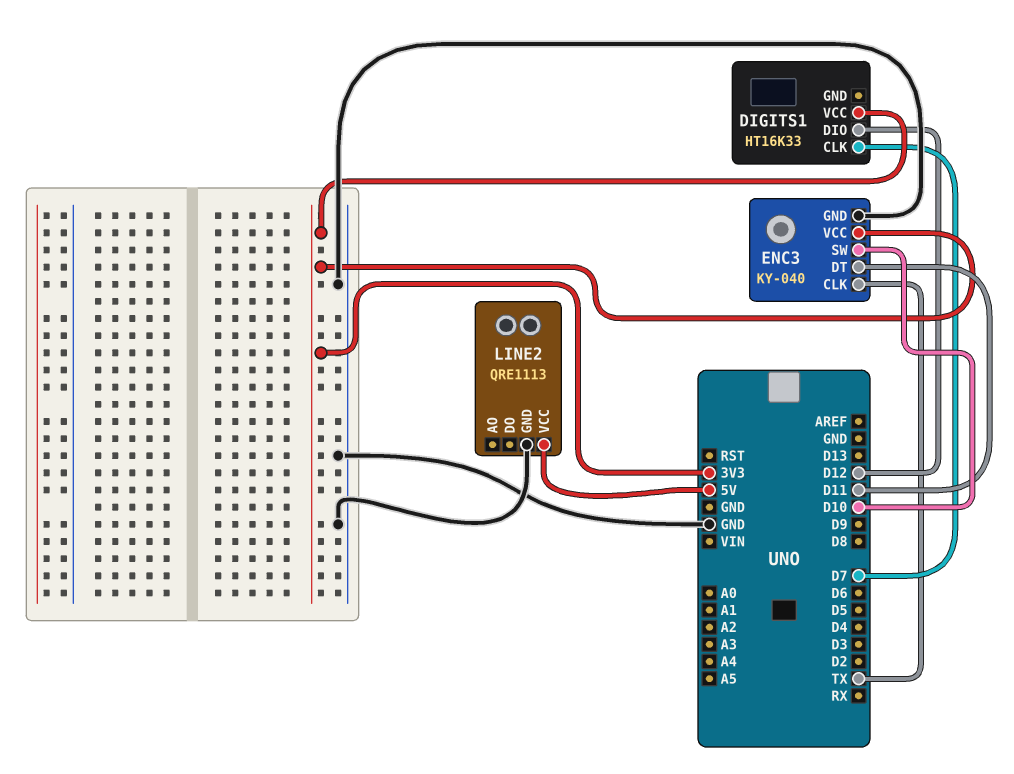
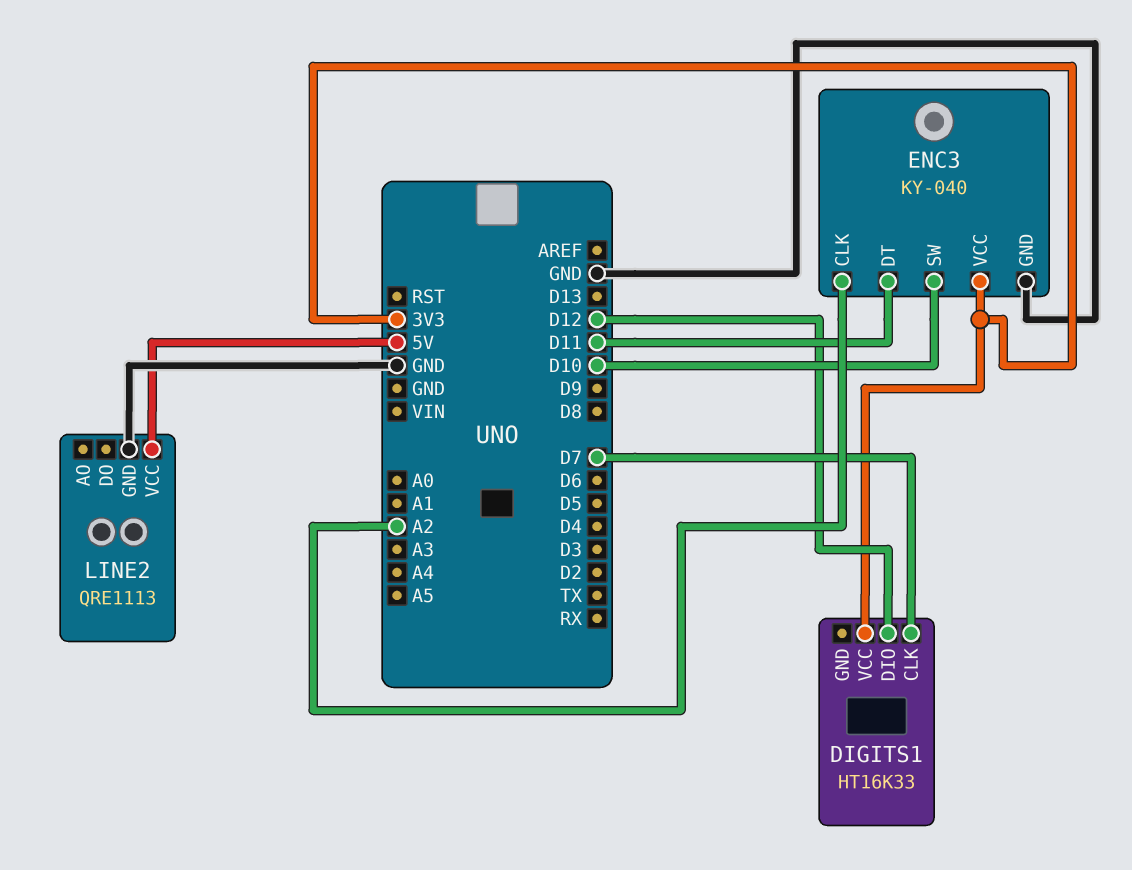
ENC3 pin CLK: TX -> A2

